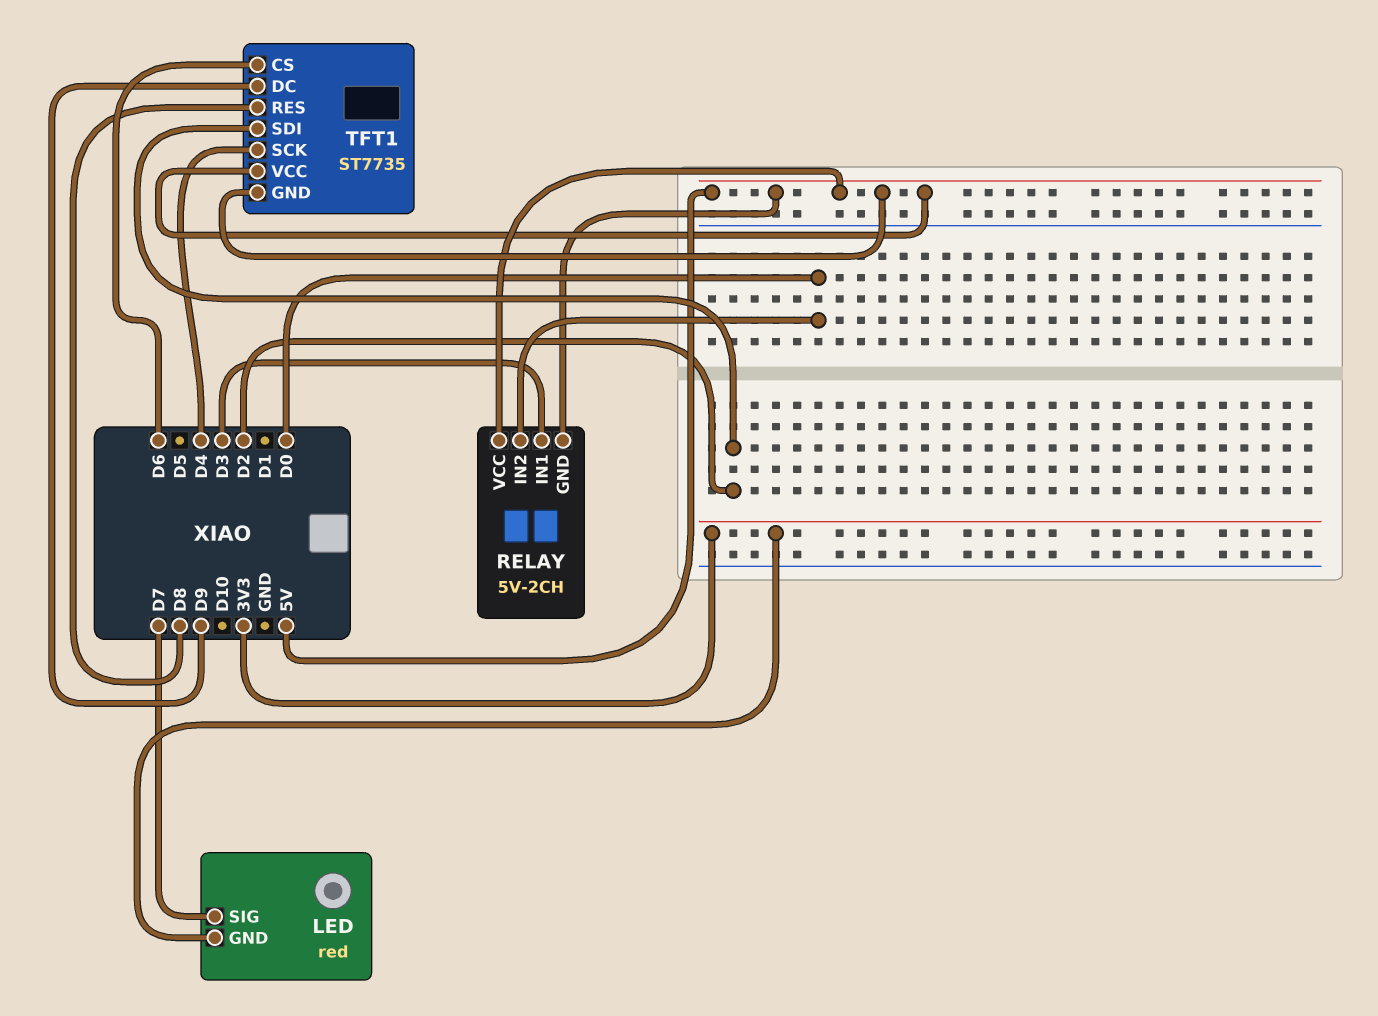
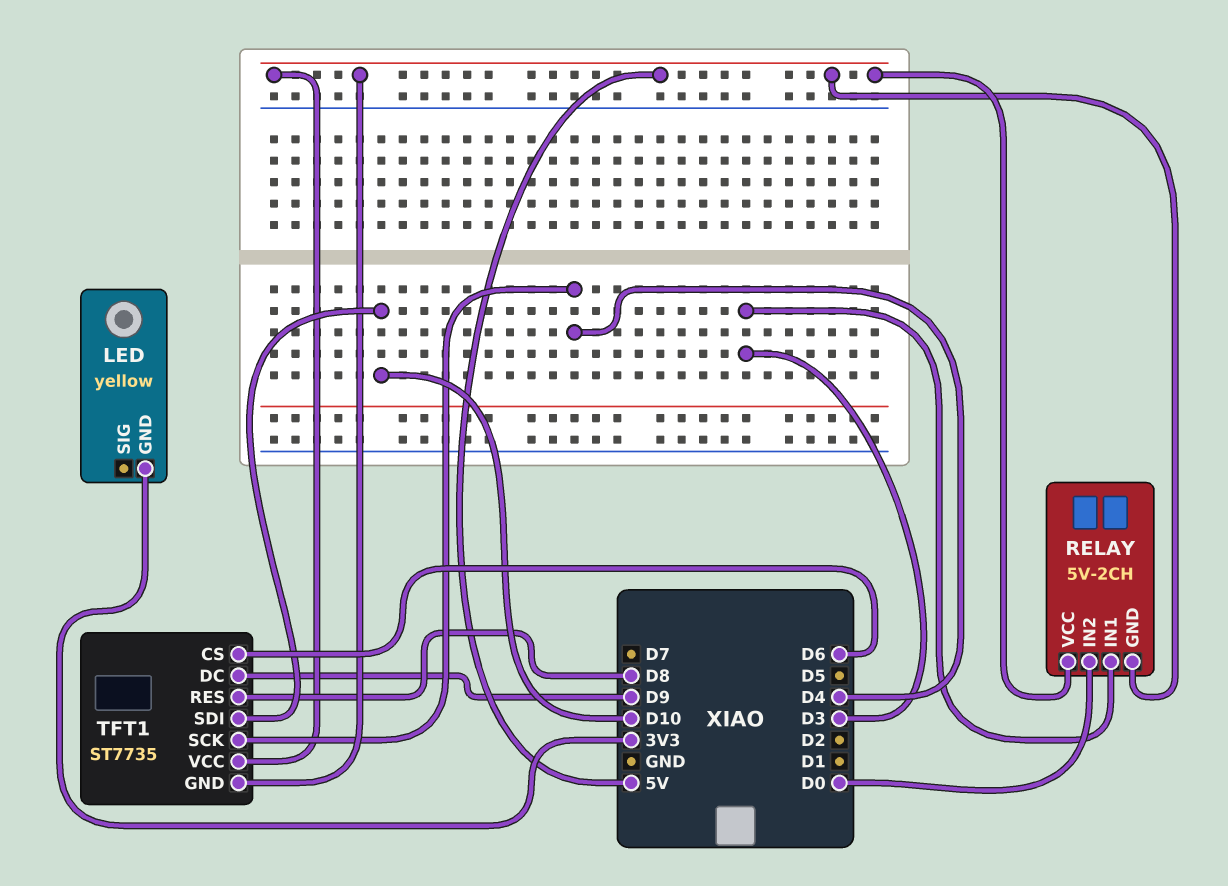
LED: red -> yellow
LED pin SIG: D7 -> none
TFT1 pin SDI: D2 -> D10

